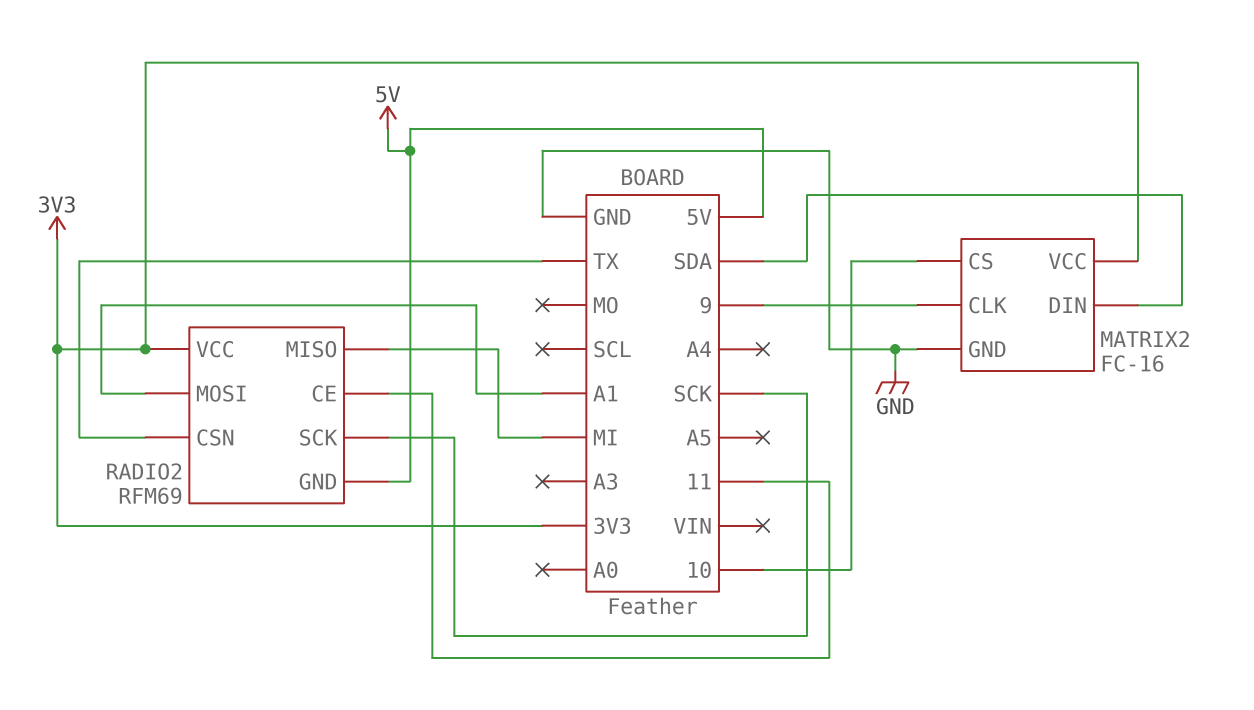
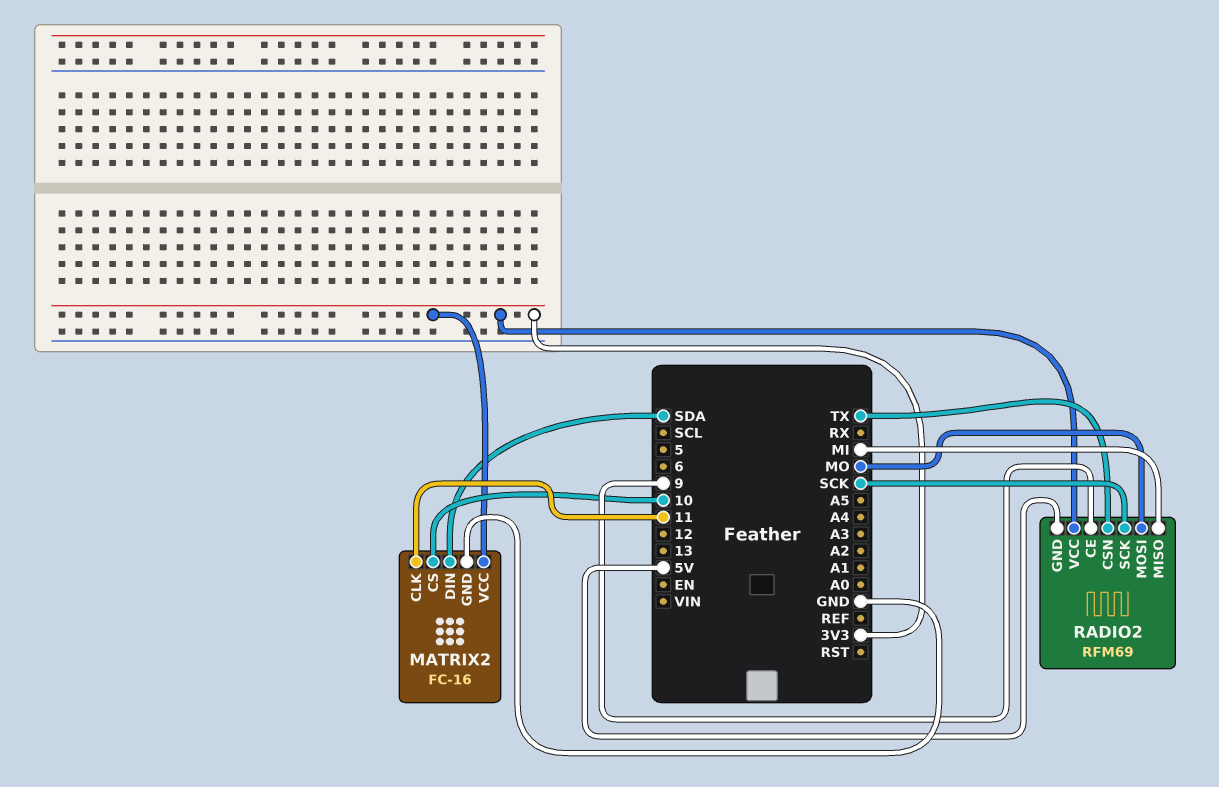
MATRIX2 pin CLK: 9 -> 11
RADIO2 pin CE: 11 -> 9
RADIO2 pin MOSI: A1 -> MO

